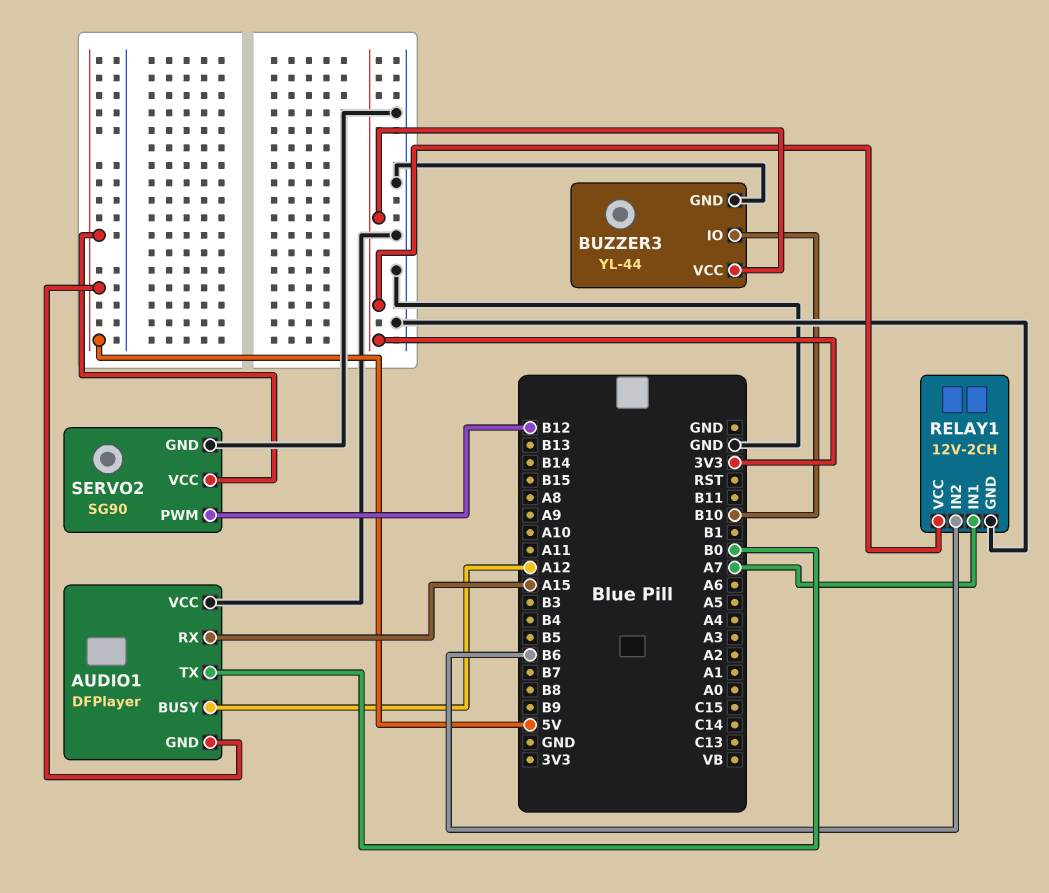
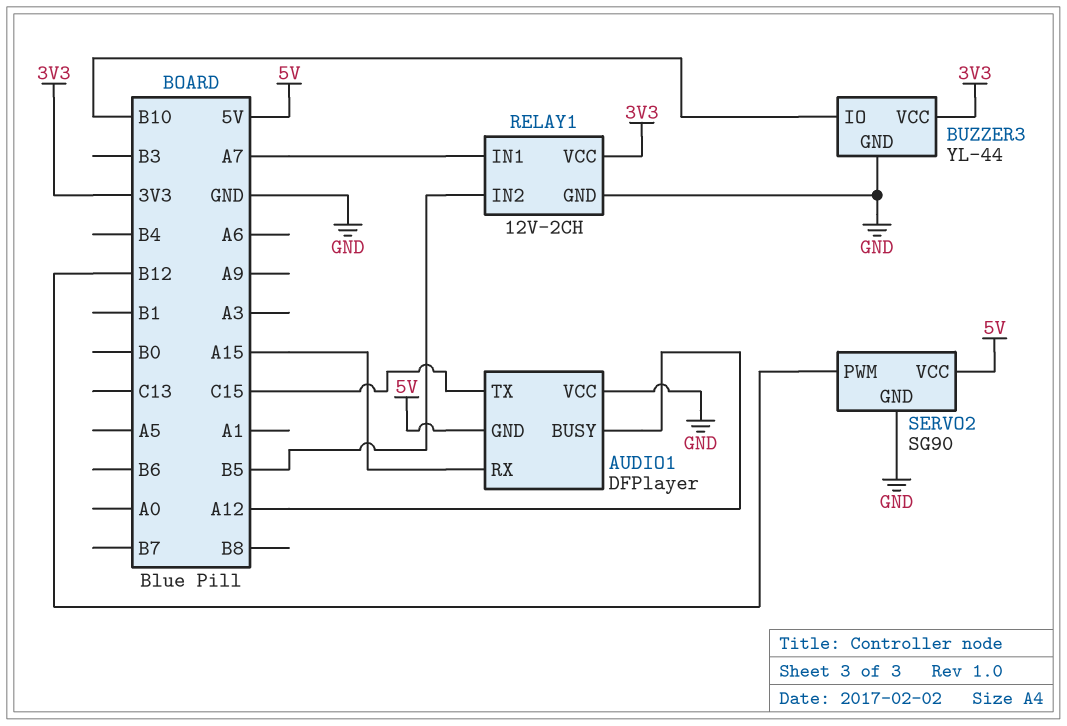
AUDIO1 pin TX: B0 -> C15
RELAY1 pin IN2: B6 -> B5

